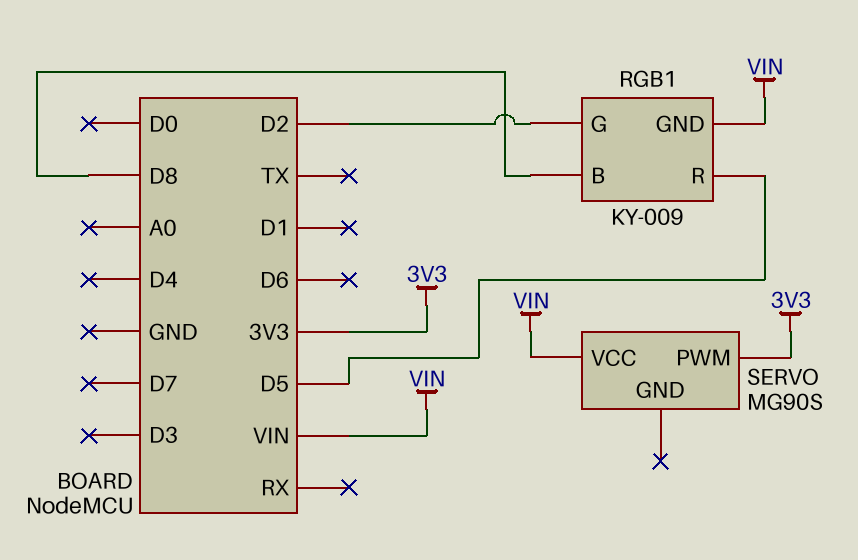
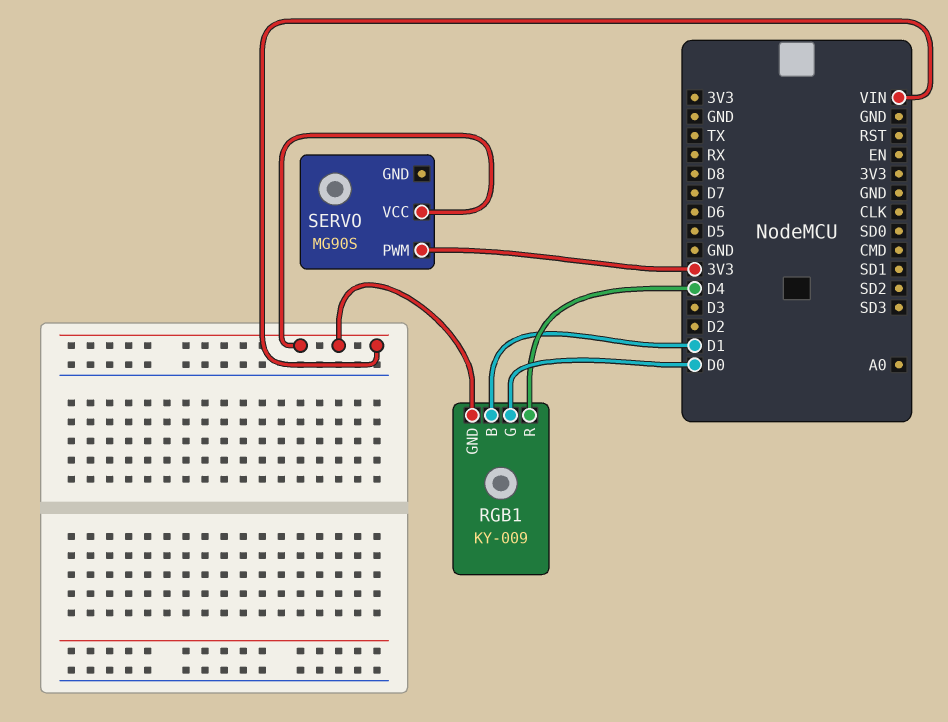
RGB1 pin B: D8 -> D1
RGB1 pin G: D2 -> D0
RGB1 pin R: D5 -> D4

